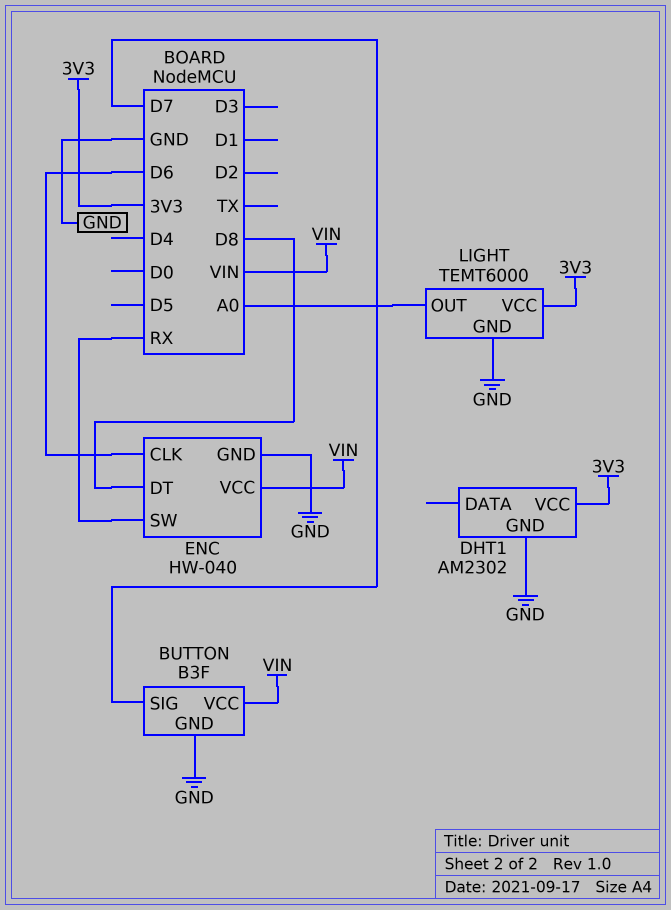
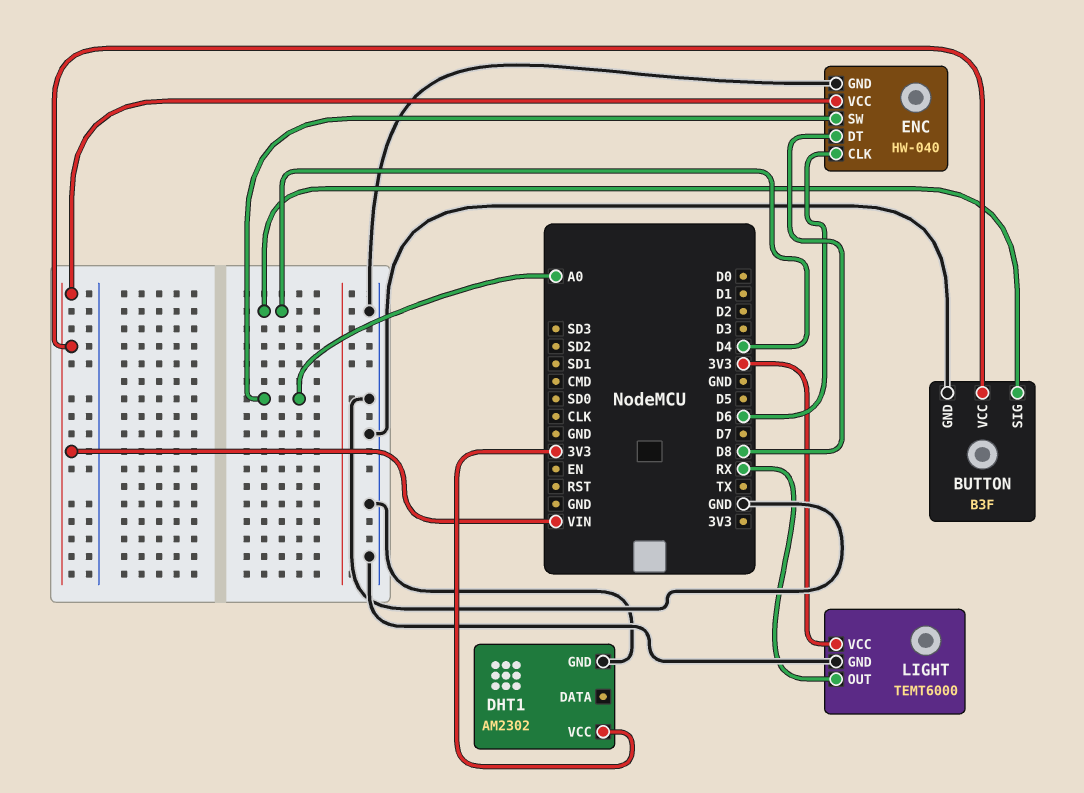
BUTTON pin SIG: D7 -> D4
ENC pin SW: RX -> A0
LIGHT pin OUT: A0 -> RX

